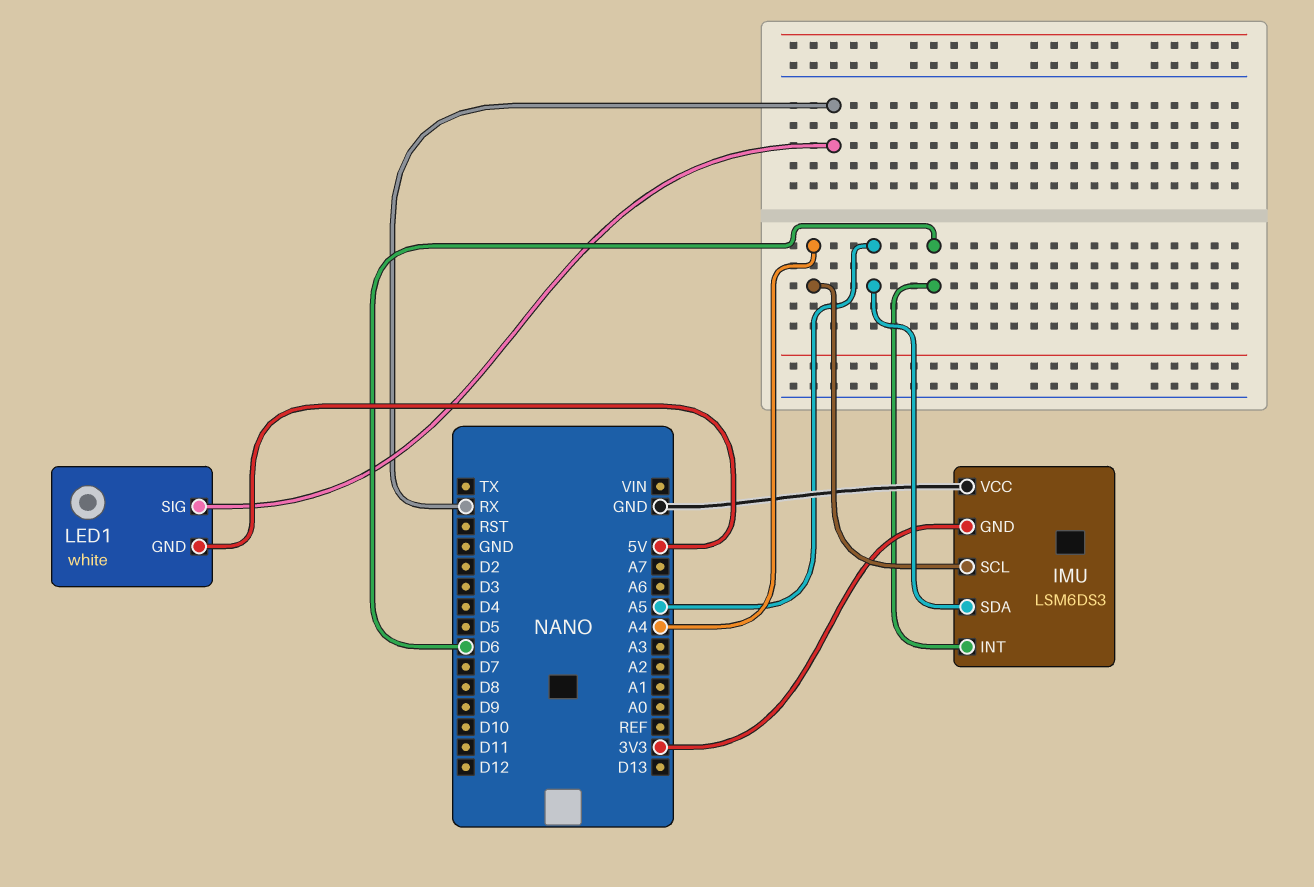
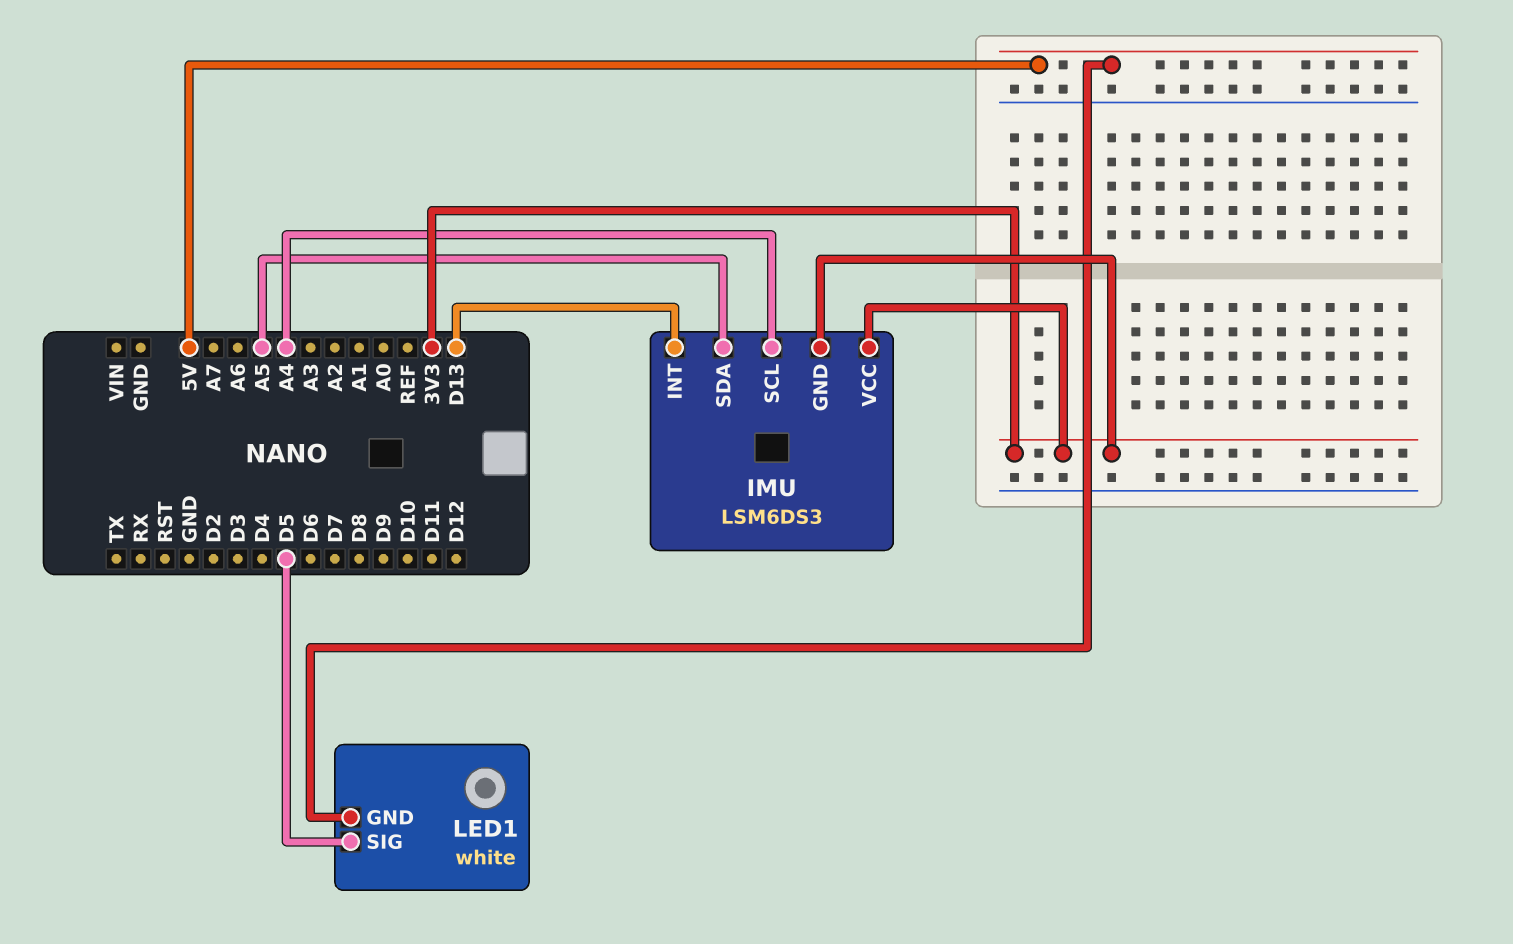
IMU pin INT: D6 -> D13
IMU pin VCC: GND -> 3V3
LED1 pin SIG: RX -> D5

